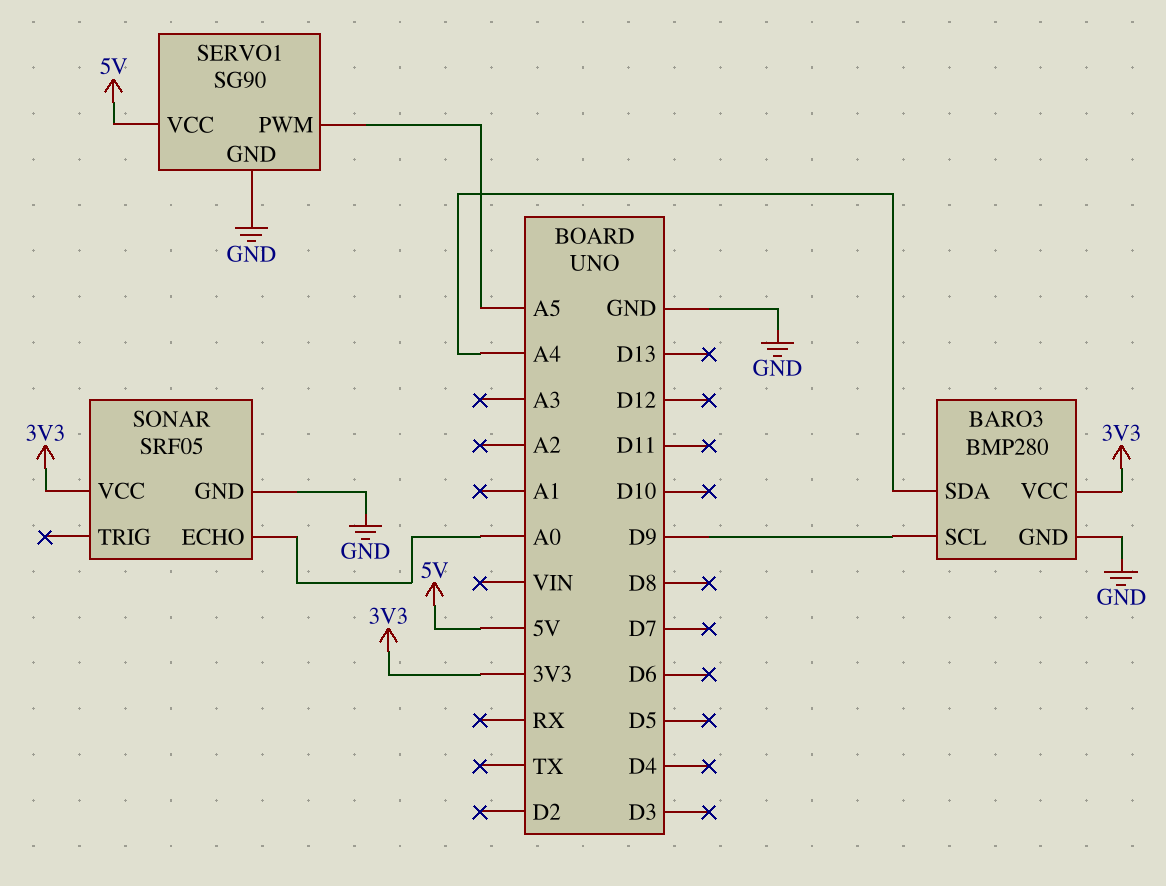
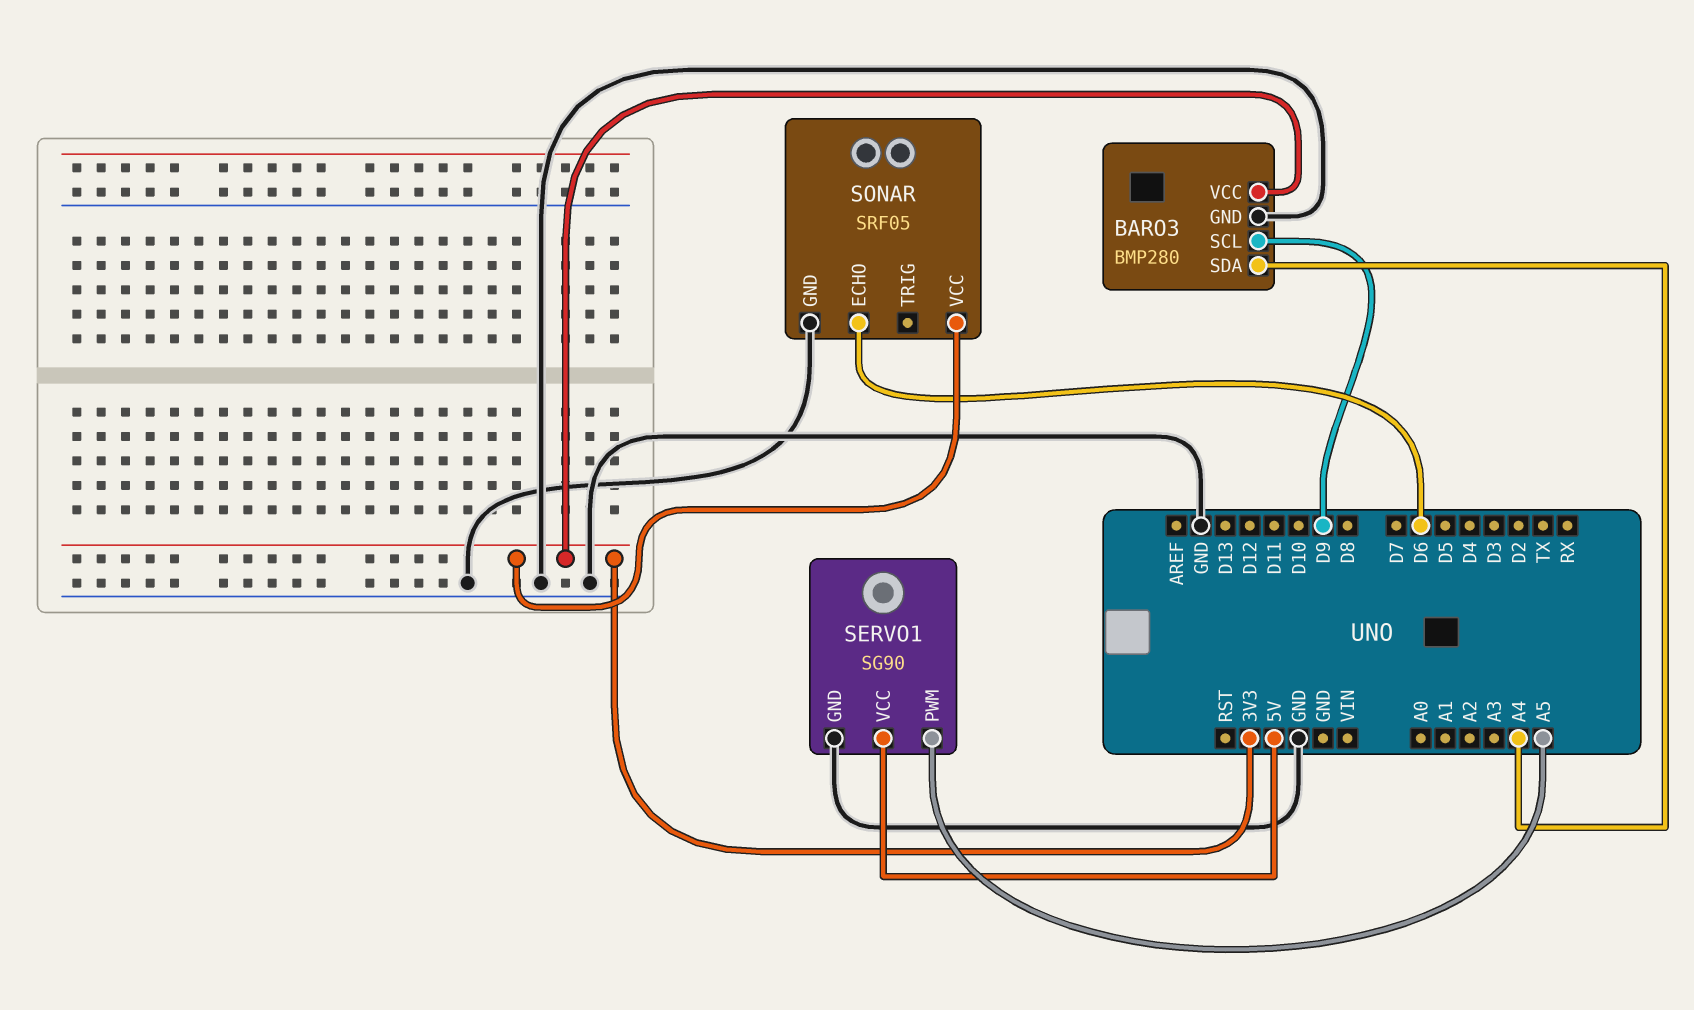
SONAR pin ECHO: A0 -> D6

